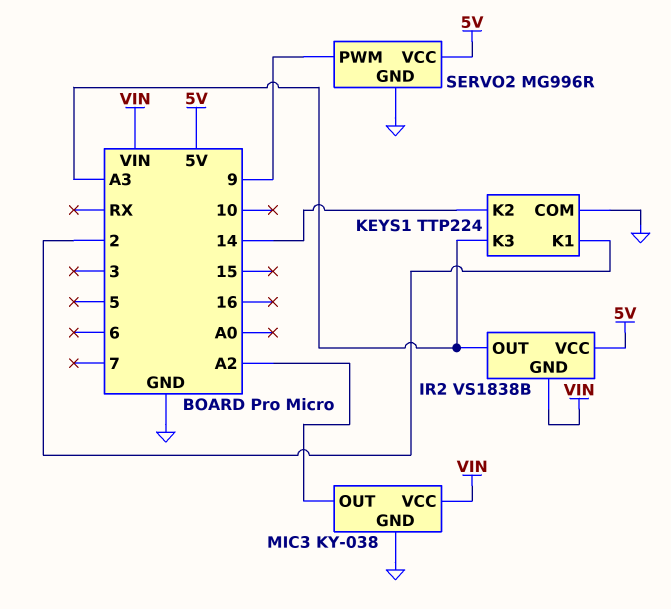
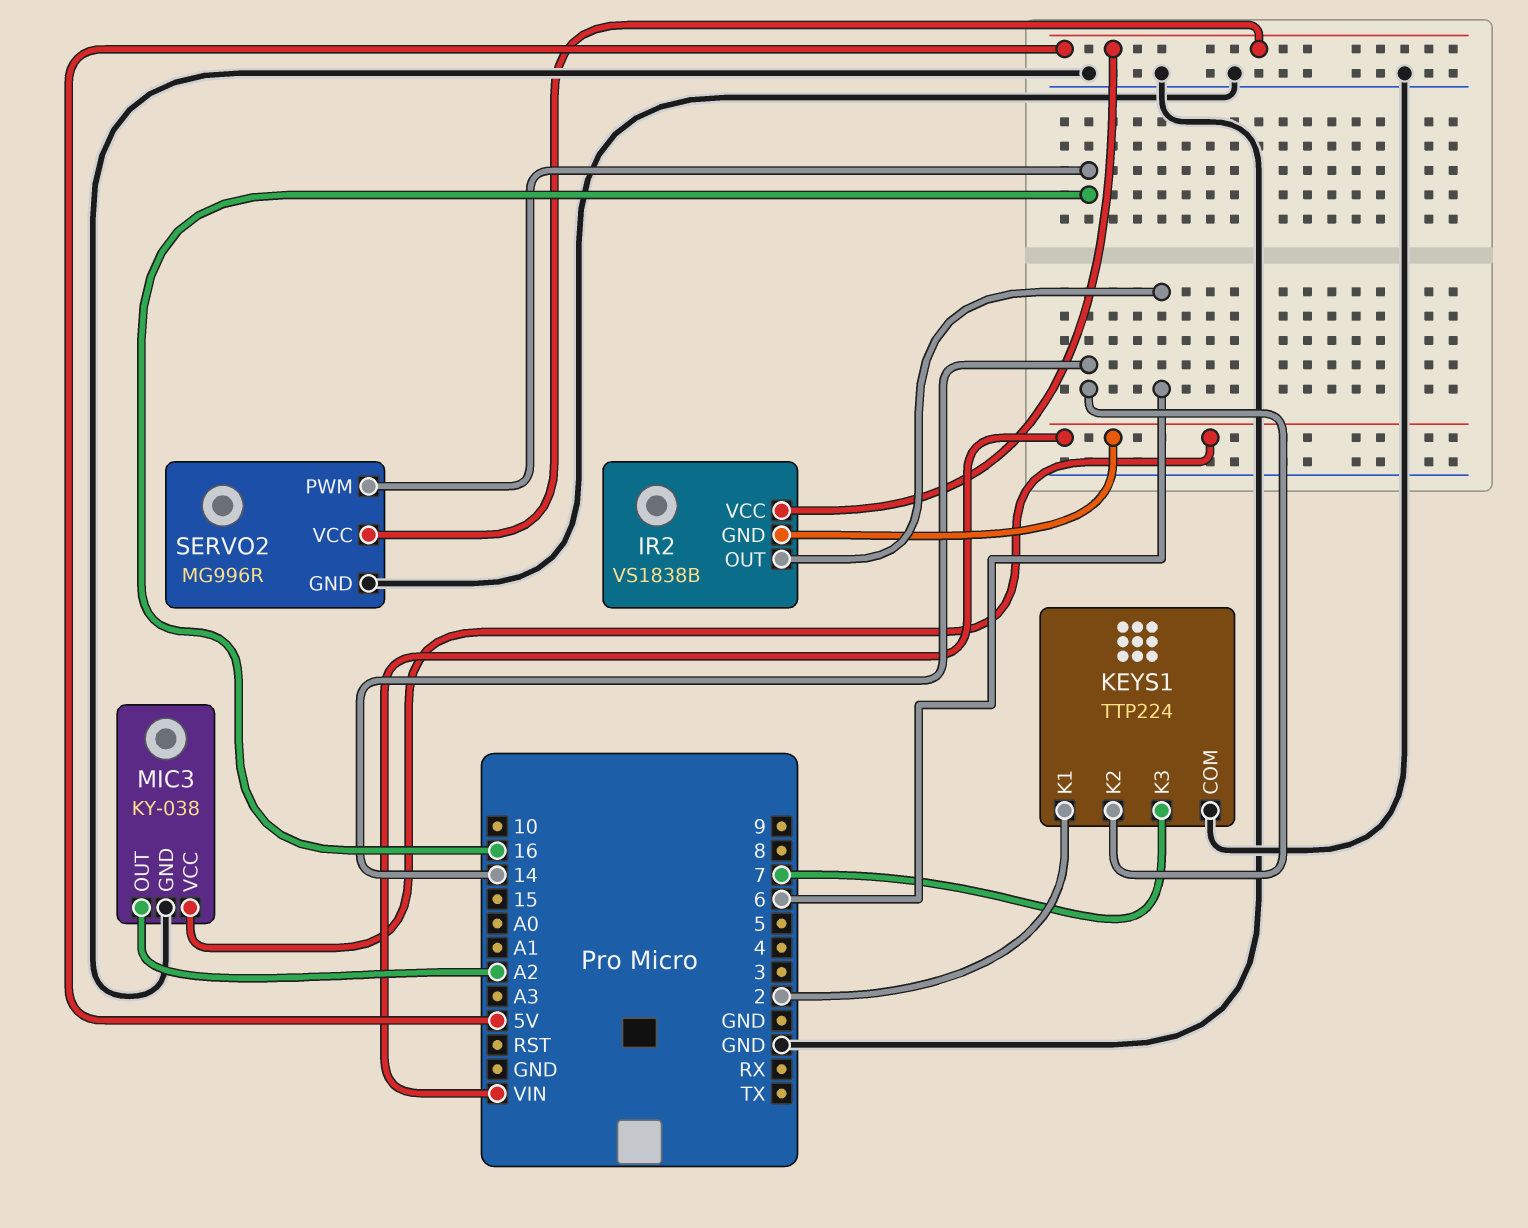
IR2 pin OUT: A3 -> 6
KEYS1 pin K3: A3 -> 7
SERVO2 pin PWM: 9 -> 16

